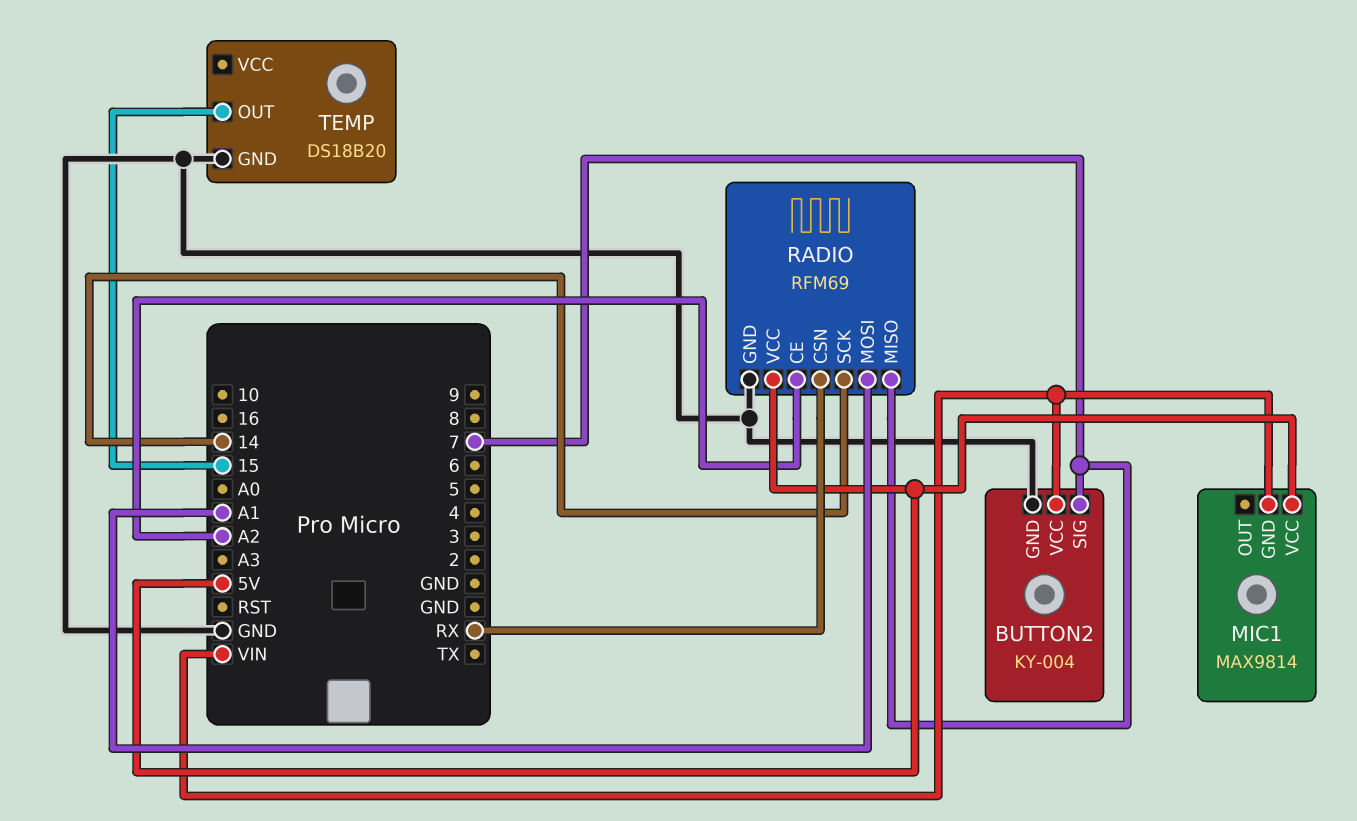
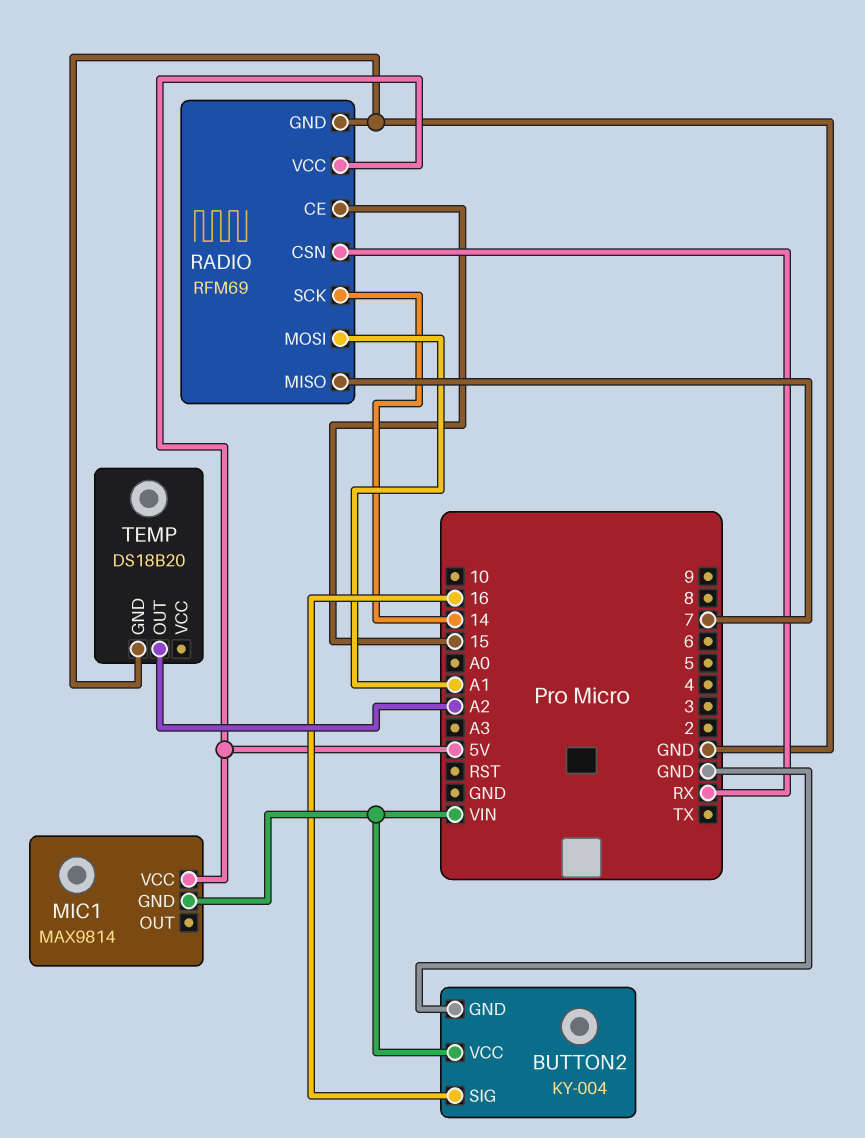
BUTTON2 pin SIG: 7 -> 16
RADIO pin CE: A2 -> 15
TEMP pin OUT: 15 -> A2

